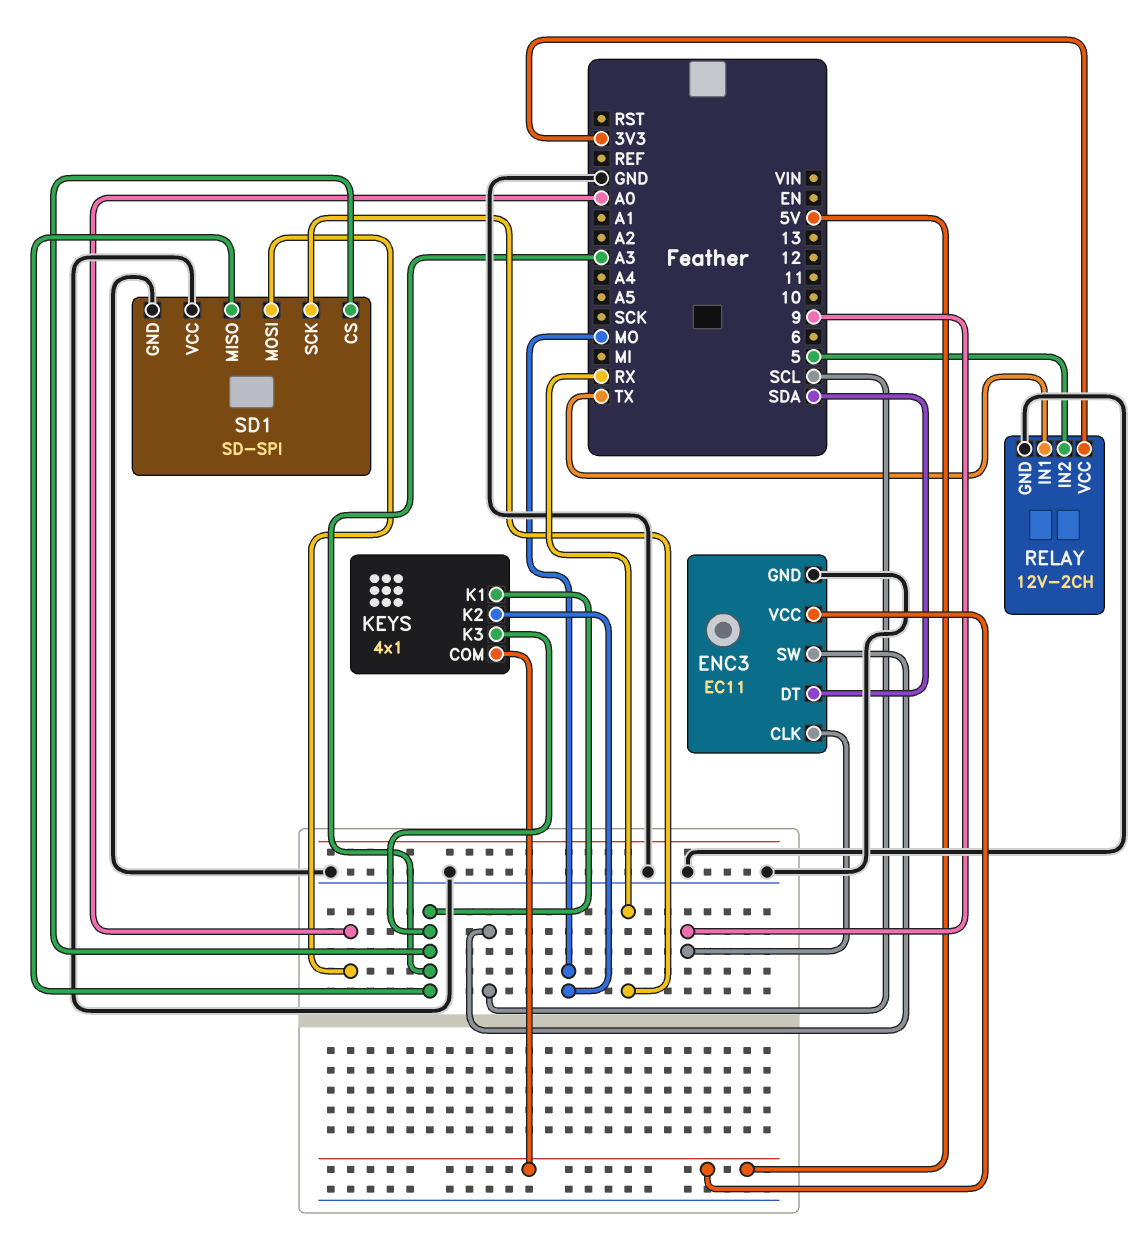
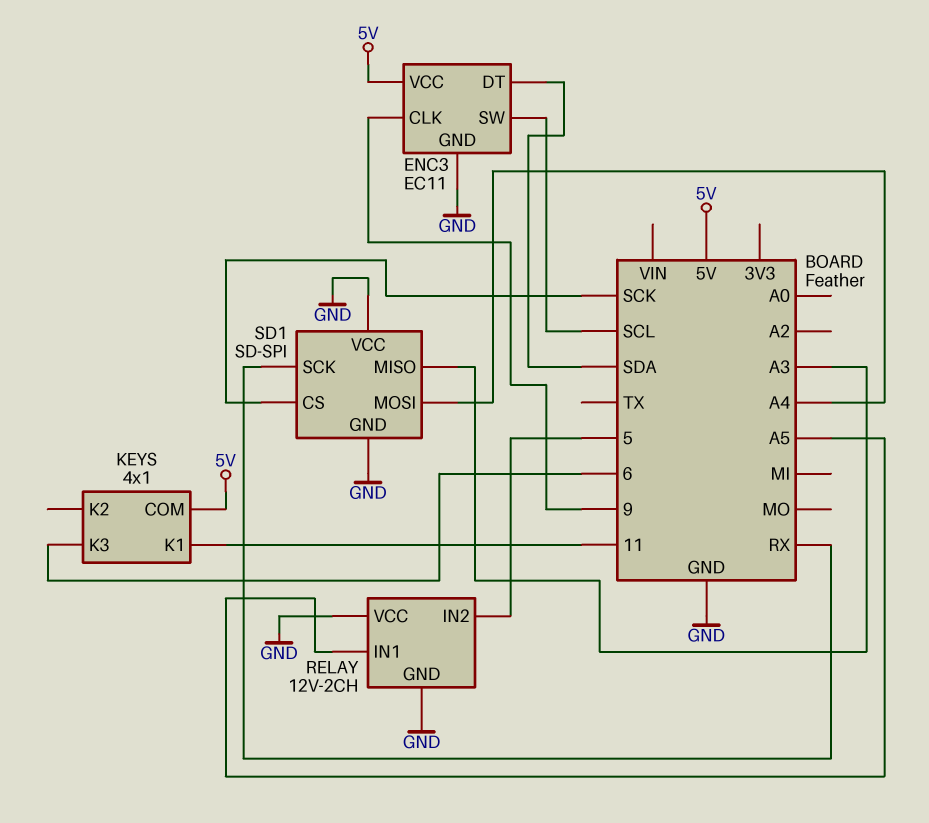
KEYS pin K1: A3 -> 11
KEYS pin K2: MO -> none
KEYS pin K3: A3 -> 6
RELAY pin IN1: TX -> A5
RELAY pin VCC: 3V3 -> GND
SD1 pin CS: A3 -> SCK
SD1 pin MOSI: A0 -> A4

